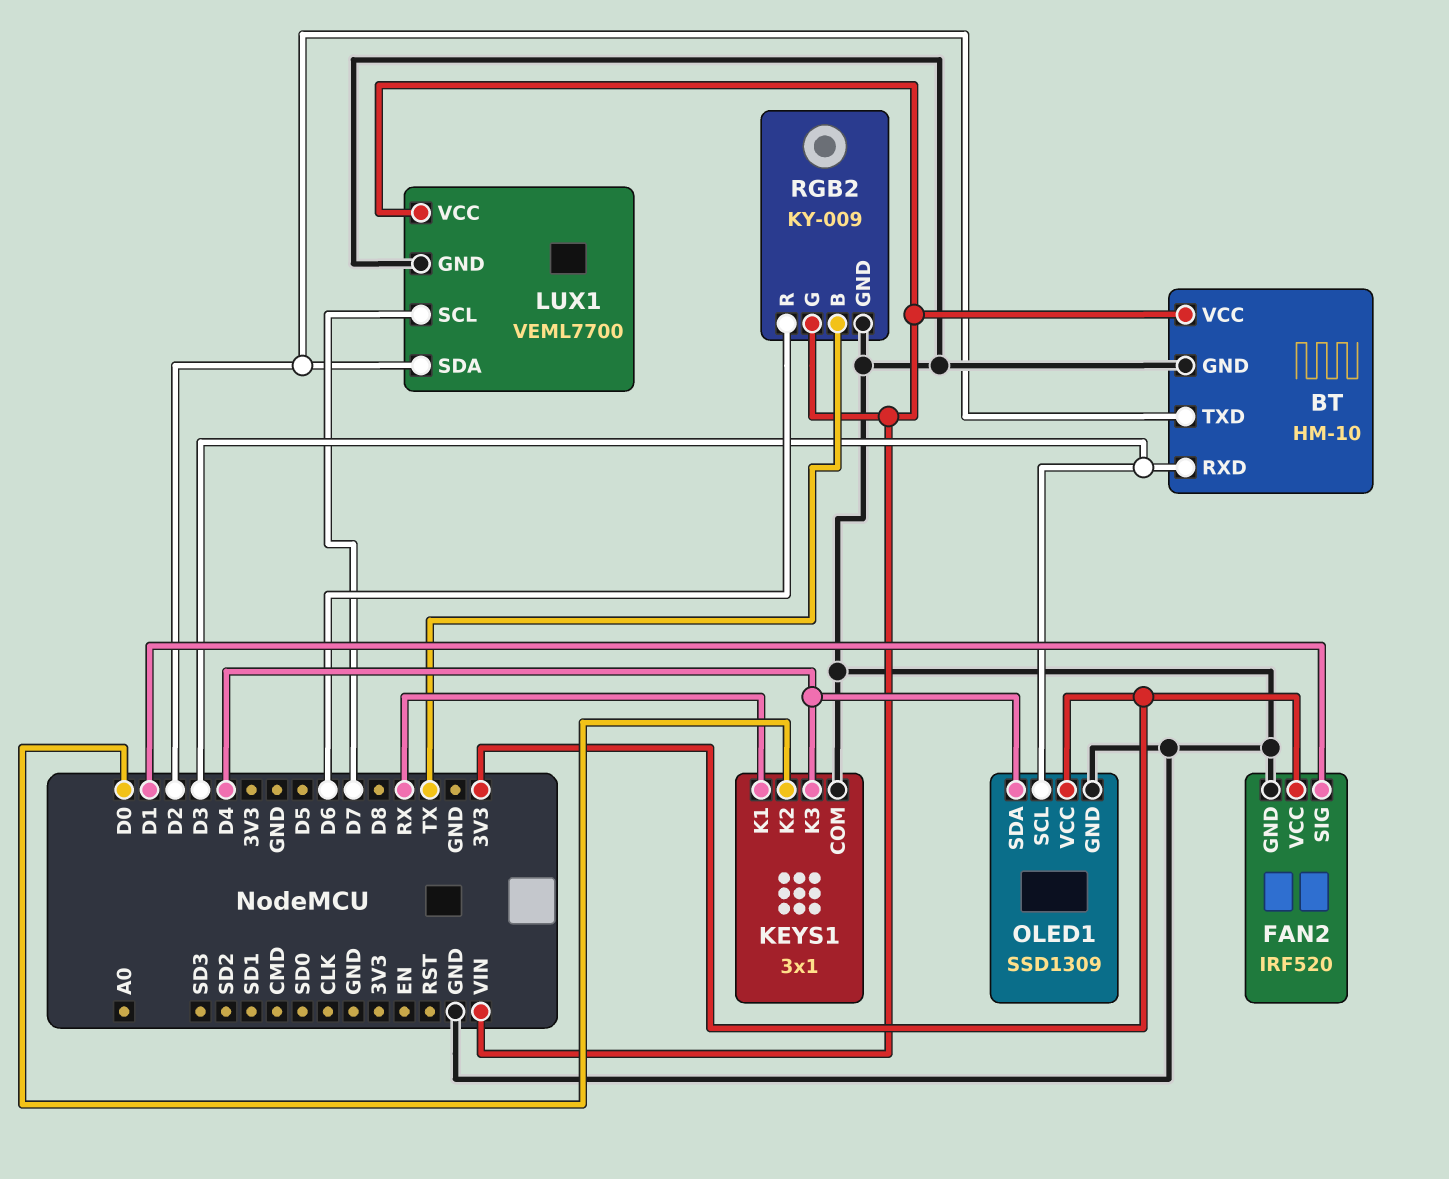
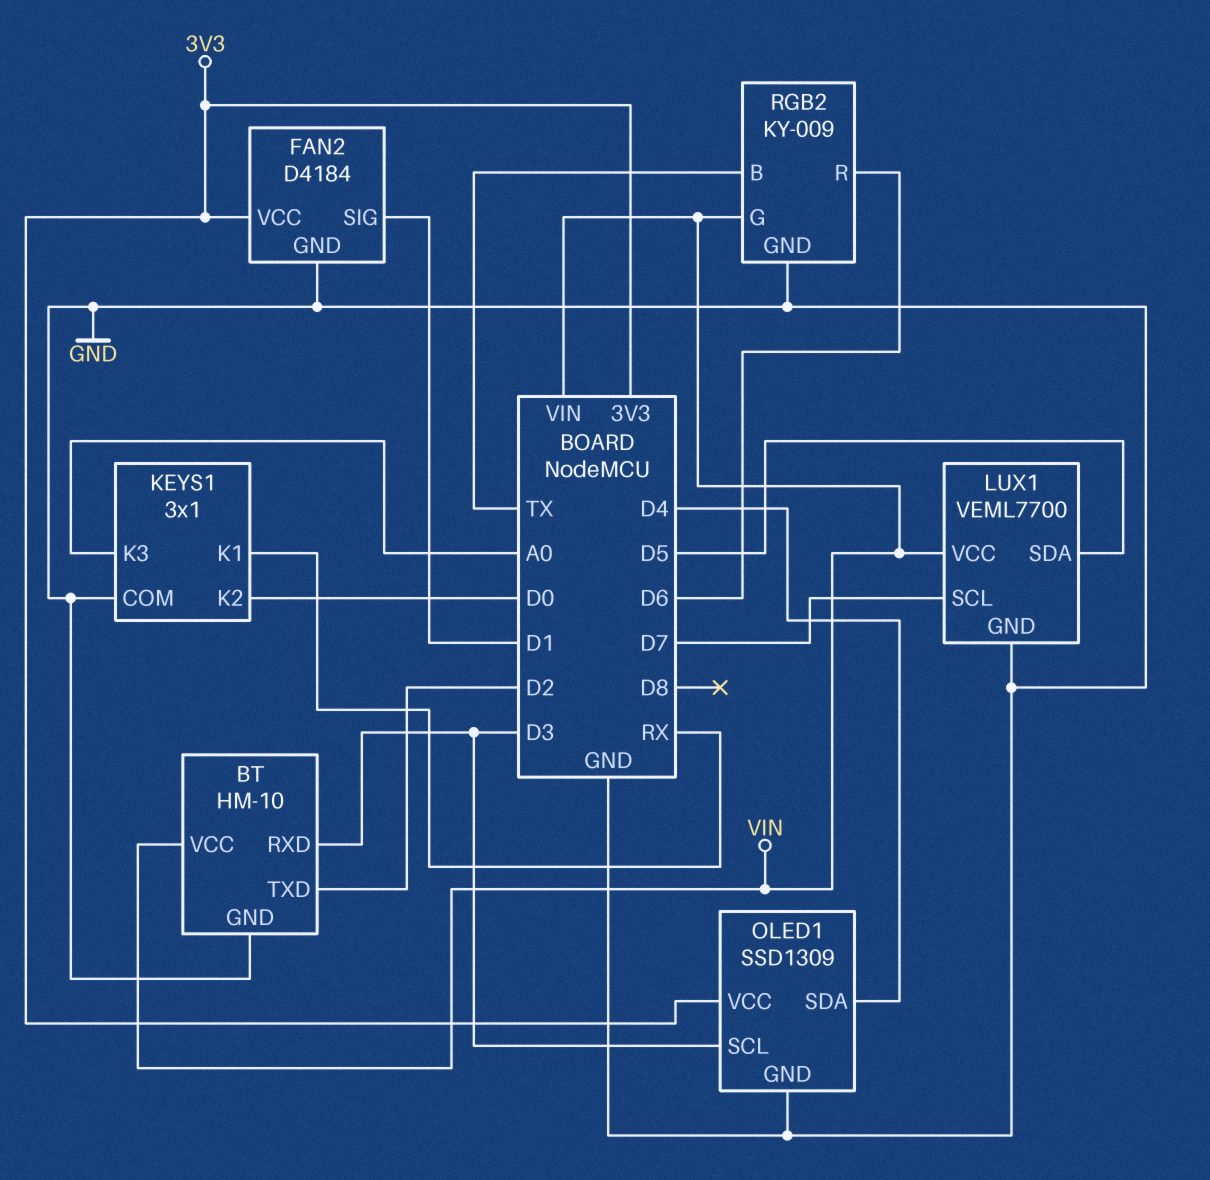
FAN2: IRF520 -> D4184
KEYS1 pin K3: D4 -> A0
LUX1 pin SDA: D2 -> D5

